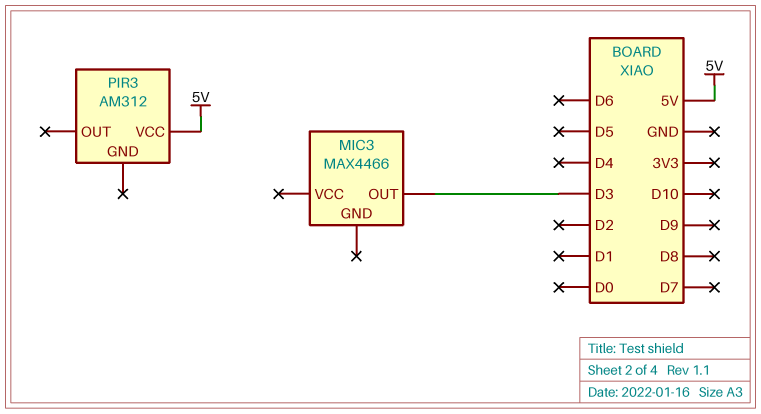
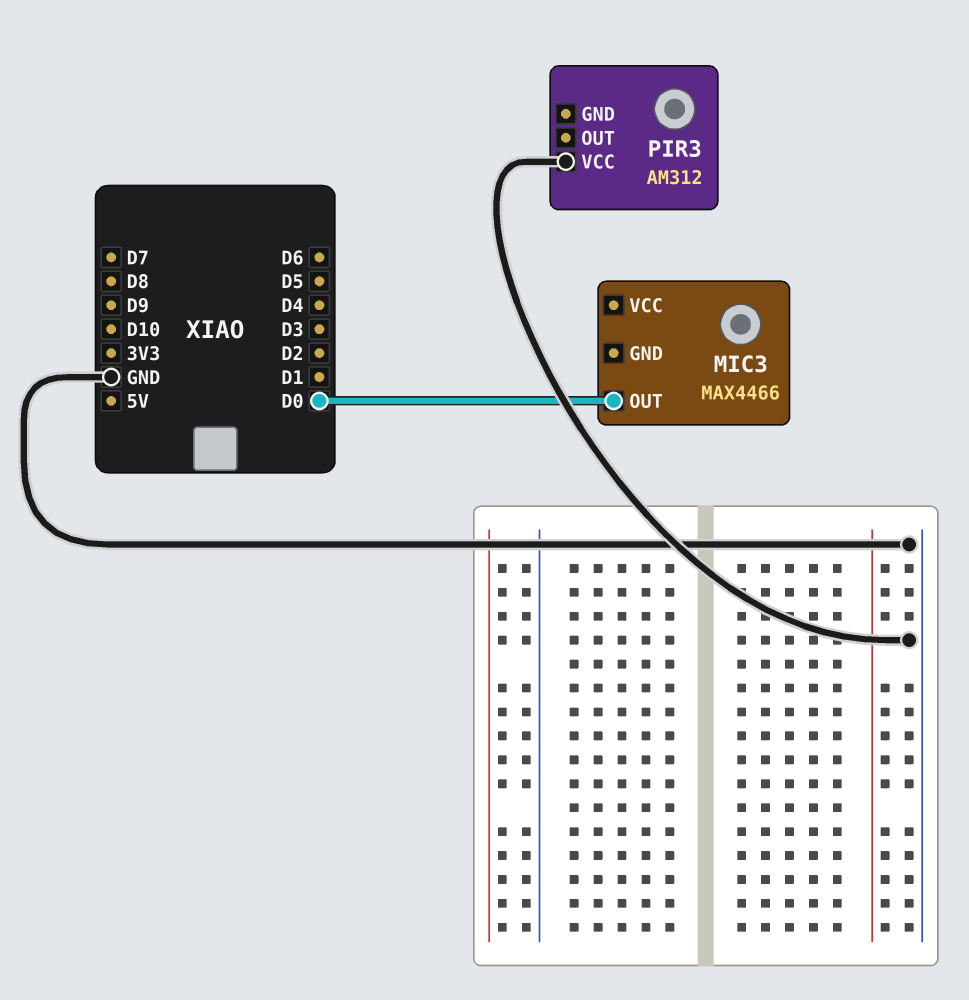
MIC3 pin OUT: D3 -> D0
PIR3 pin VCC: 5V -> GND

